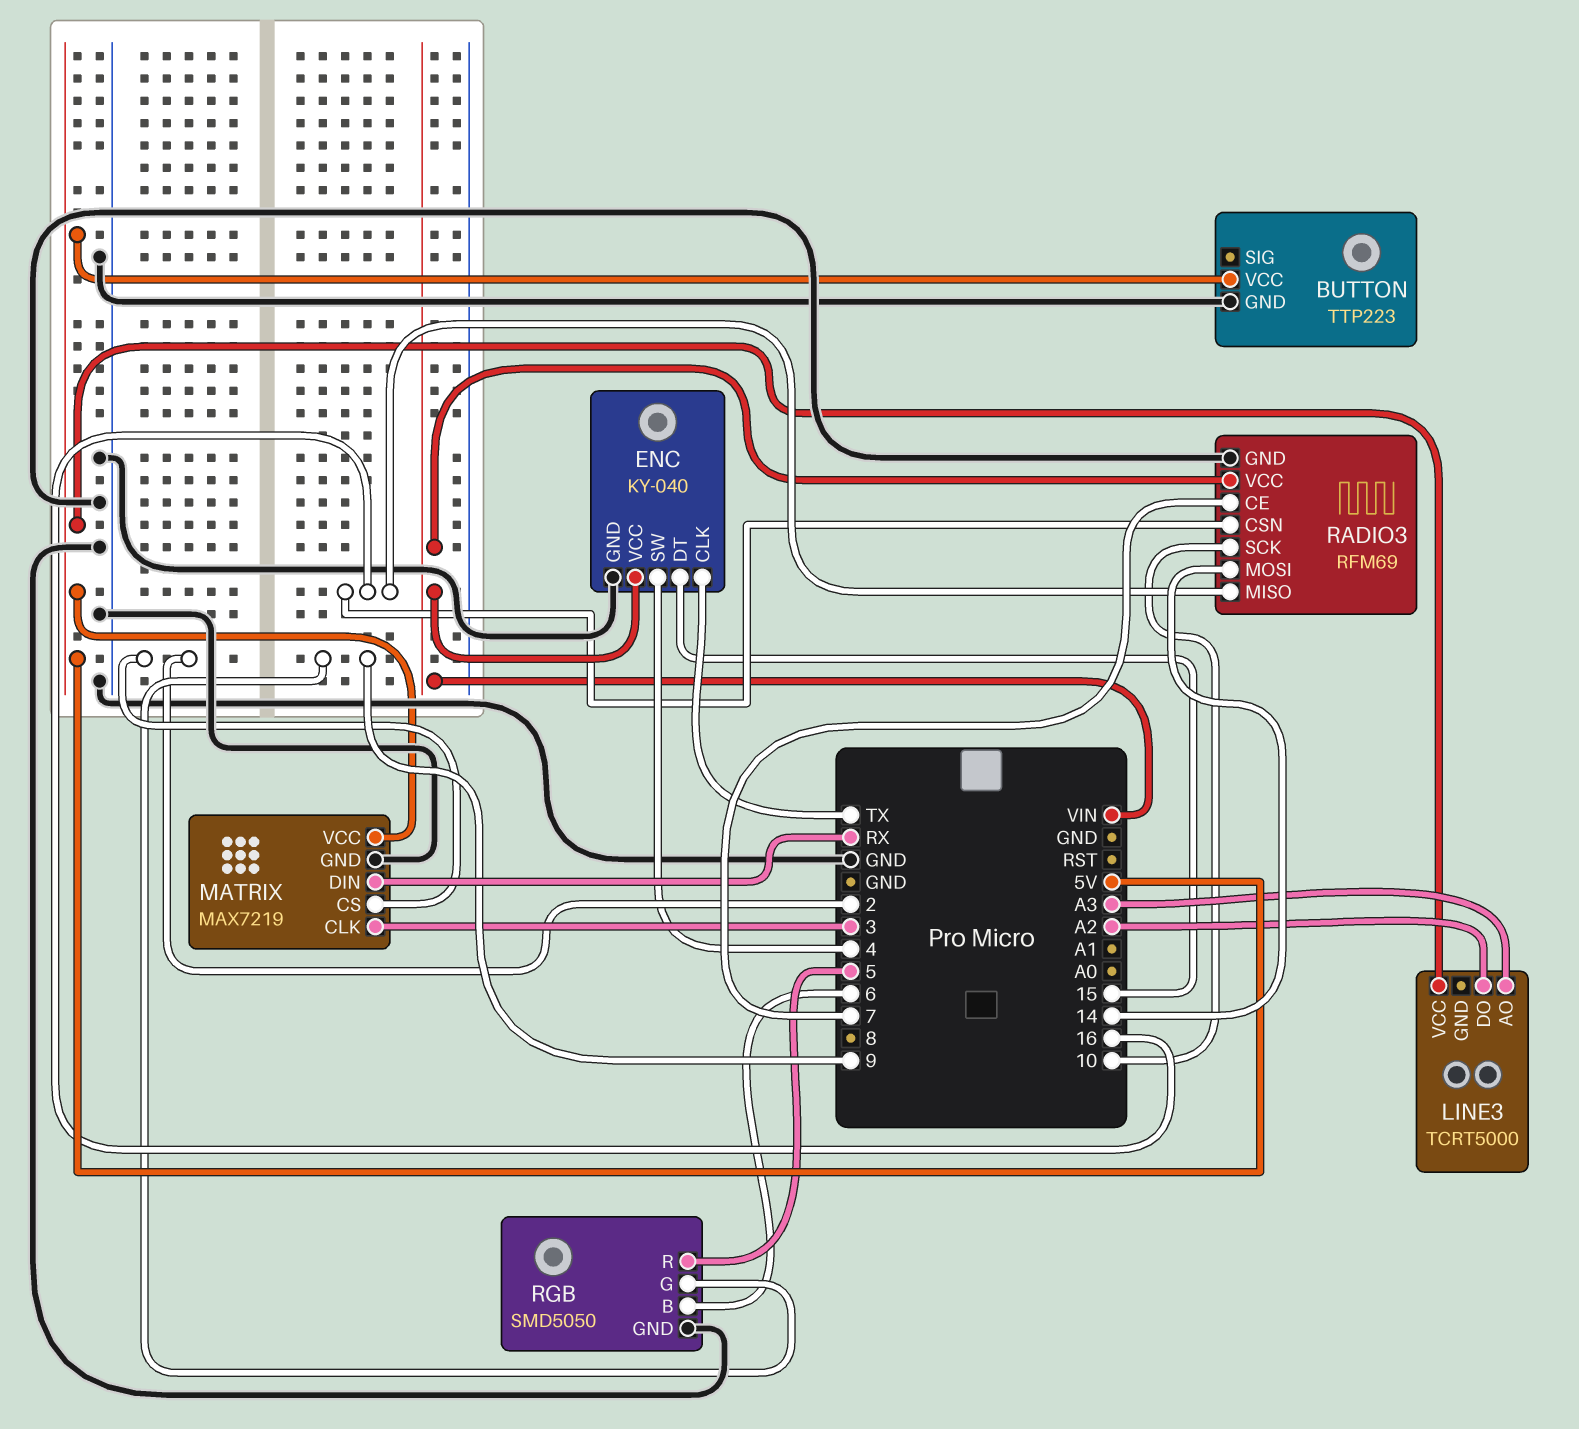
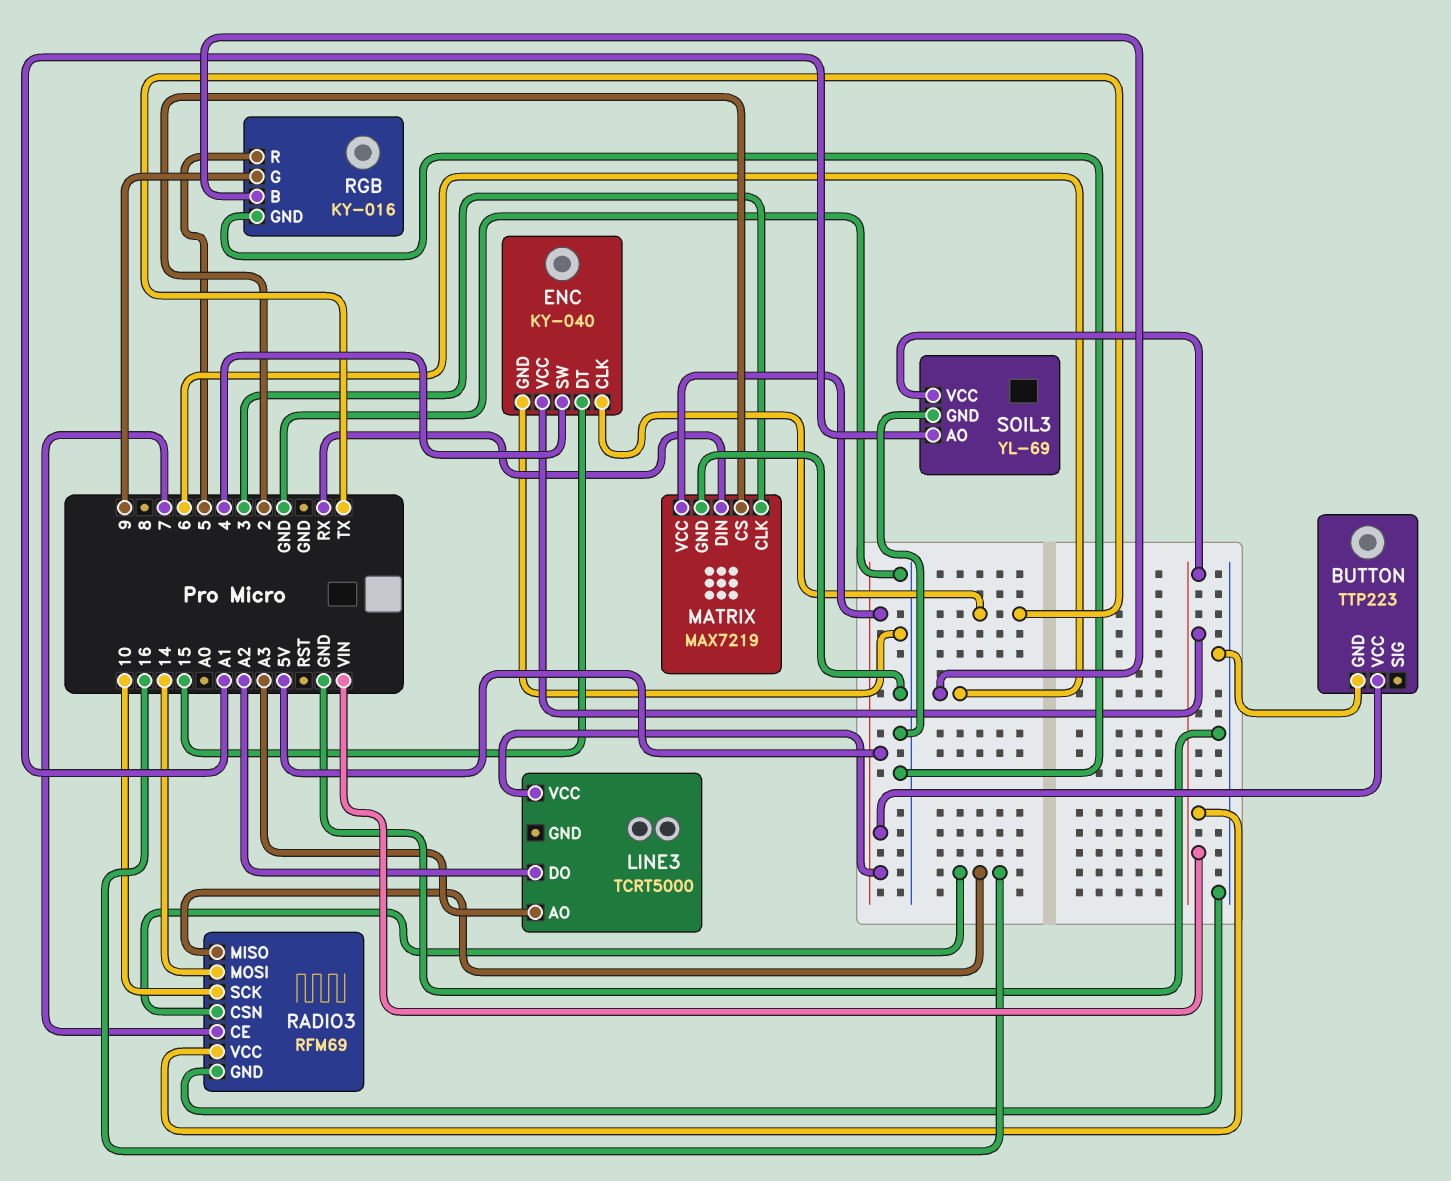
RGB: SMD5050 -> KY-016
SOIL3: none -> YL-69
SOIL3 pin AO: none -> A1
SOIL3 pin GND: none -> GND
SOIL3 pin VCC: none -> VIN

